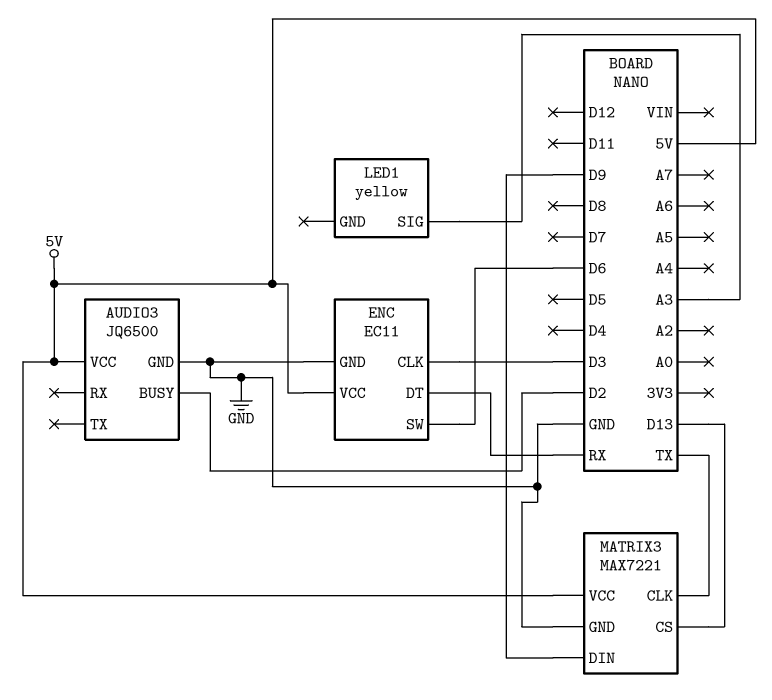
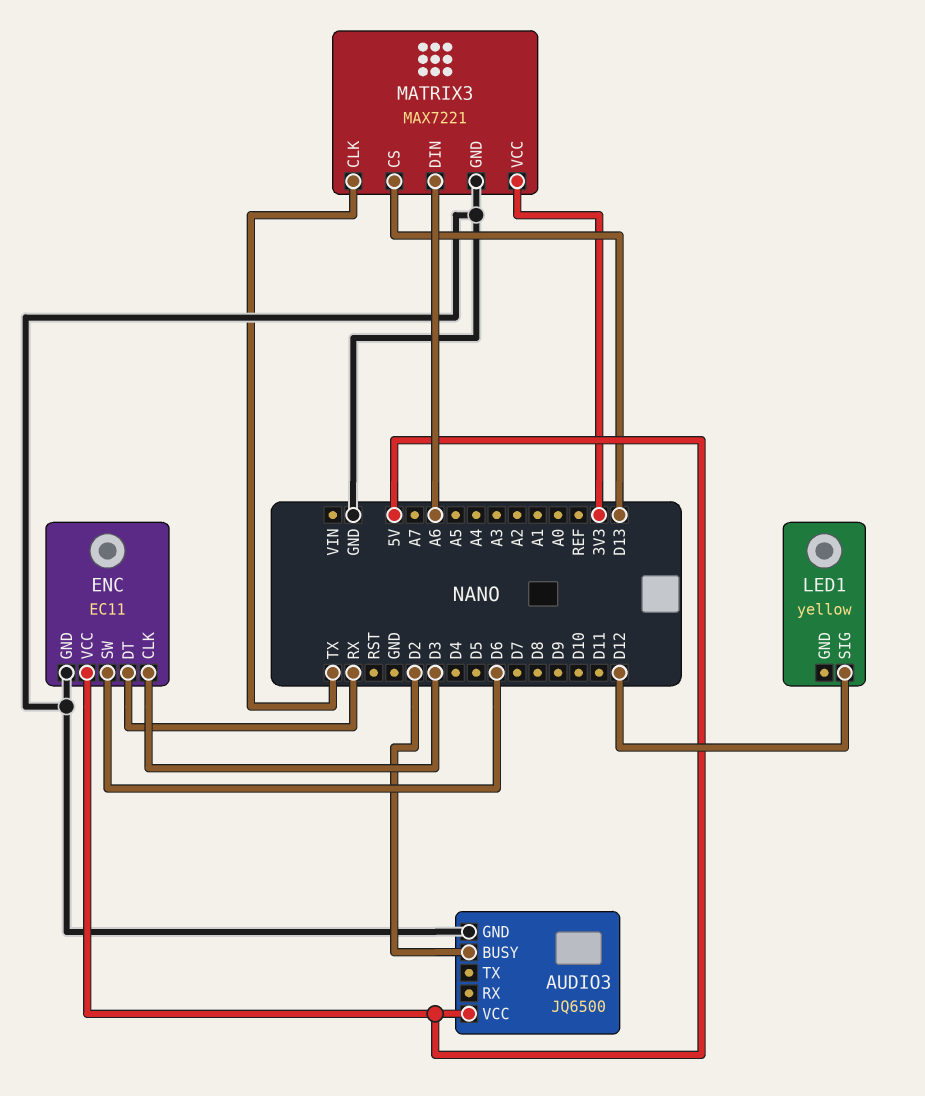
LED1 pin SIG: A3 -> D12
MATRIX3 pin DIN: D9 -> A6
MATRIX3 pin VCC: 5V -> 3V3

